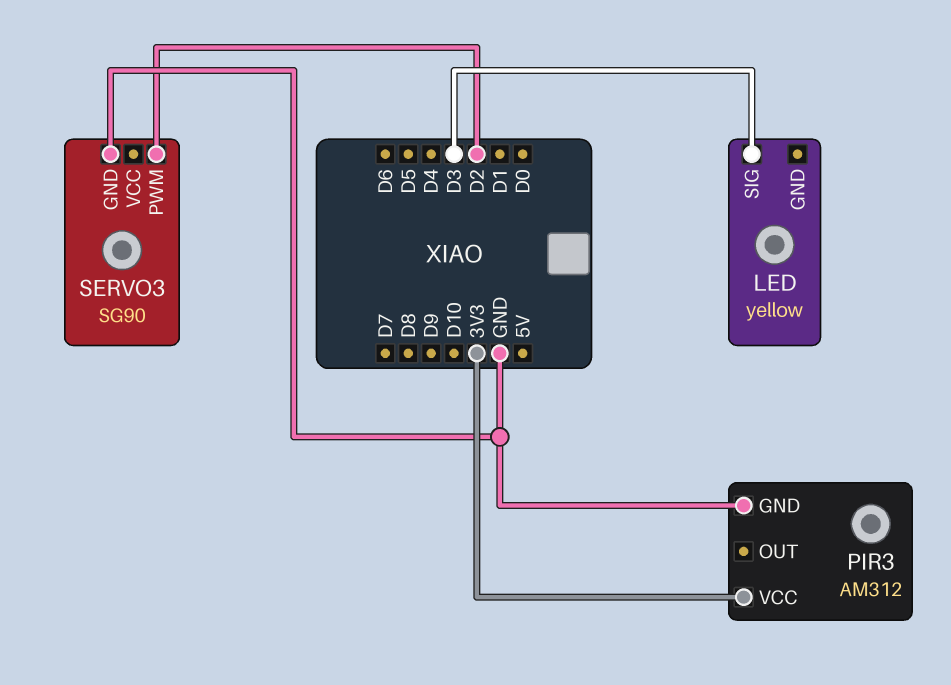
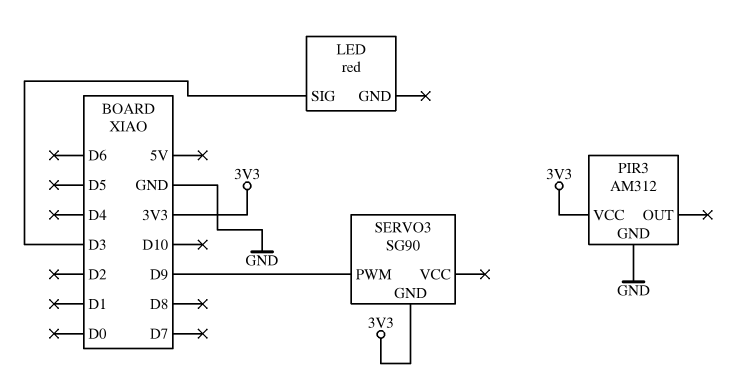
LED: yellow -> red
SERVO3 pin GND: GND -> 3V3
SERVO3 pin PWM: D2 -> D9

